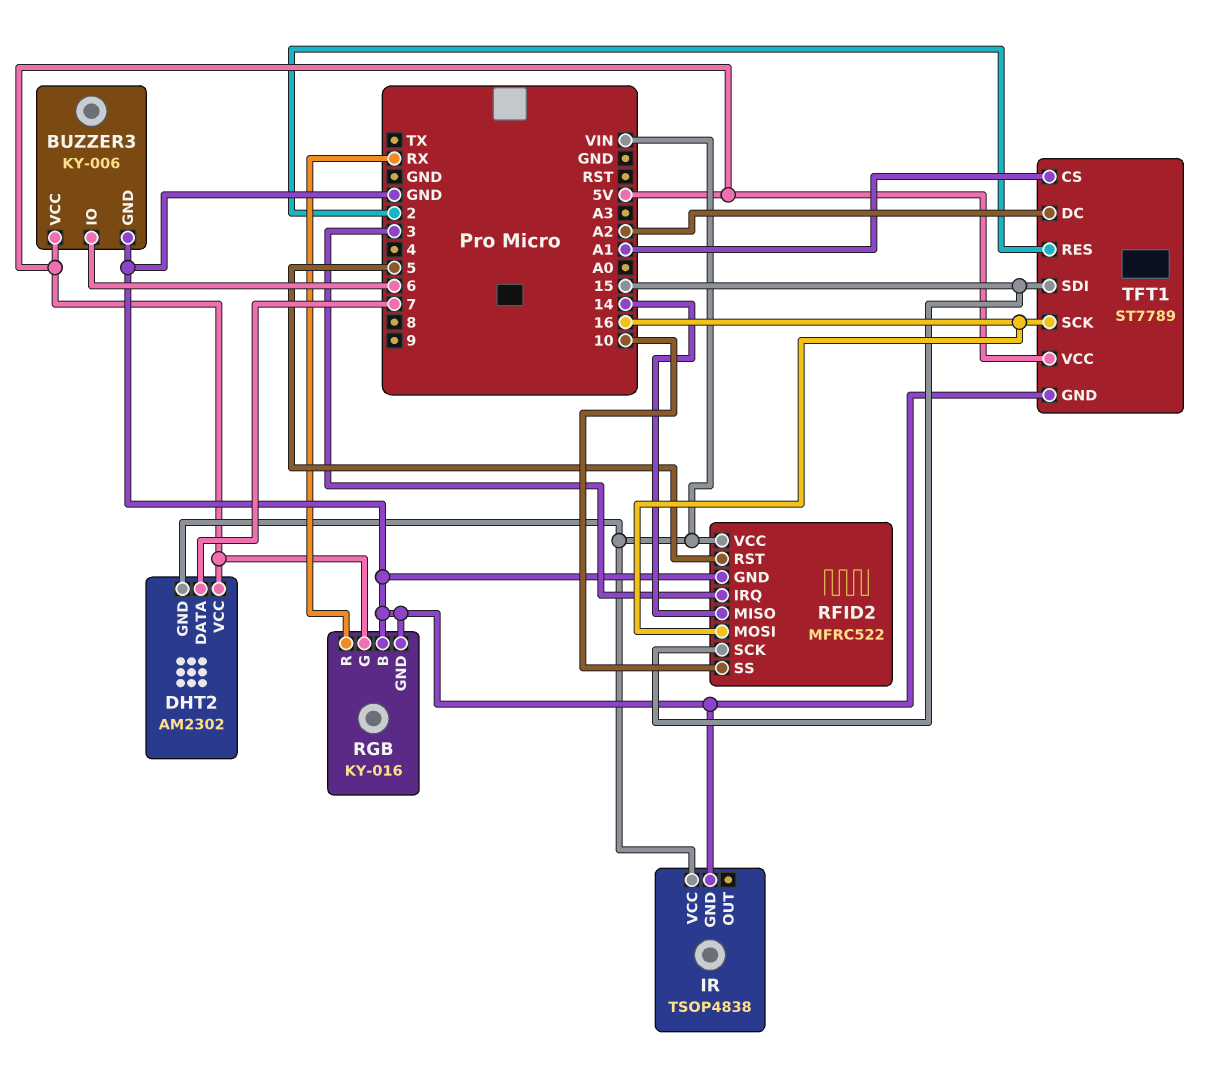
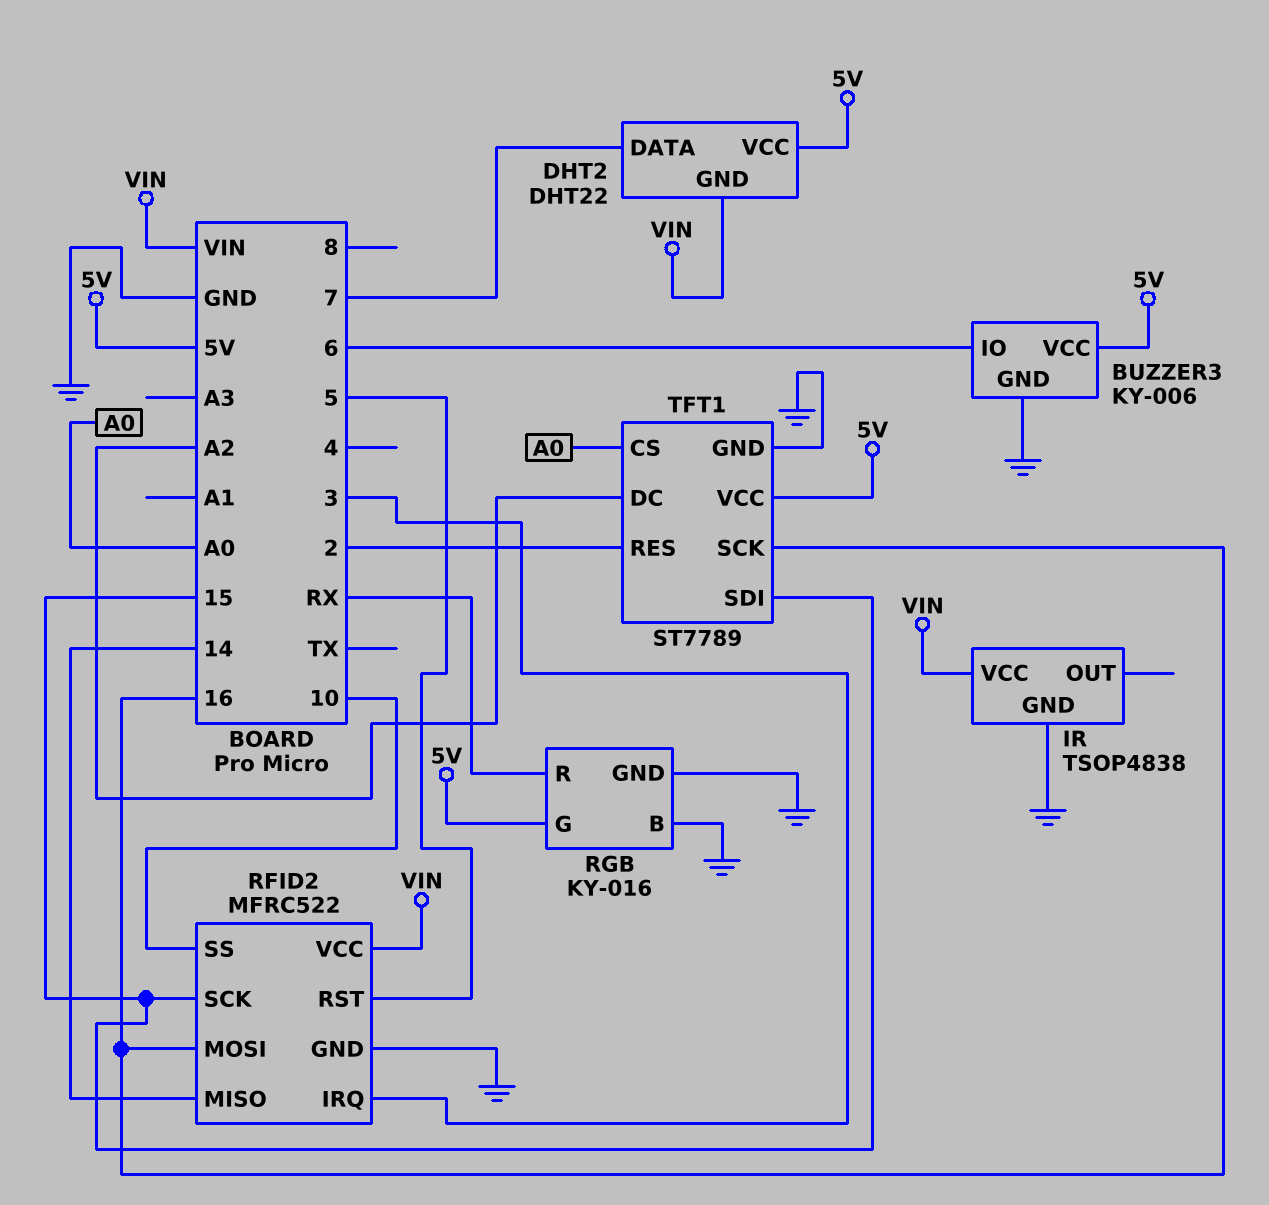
DHT2: AM2302 -> DHT22
TFT1 pin CS: A1 -> A0

